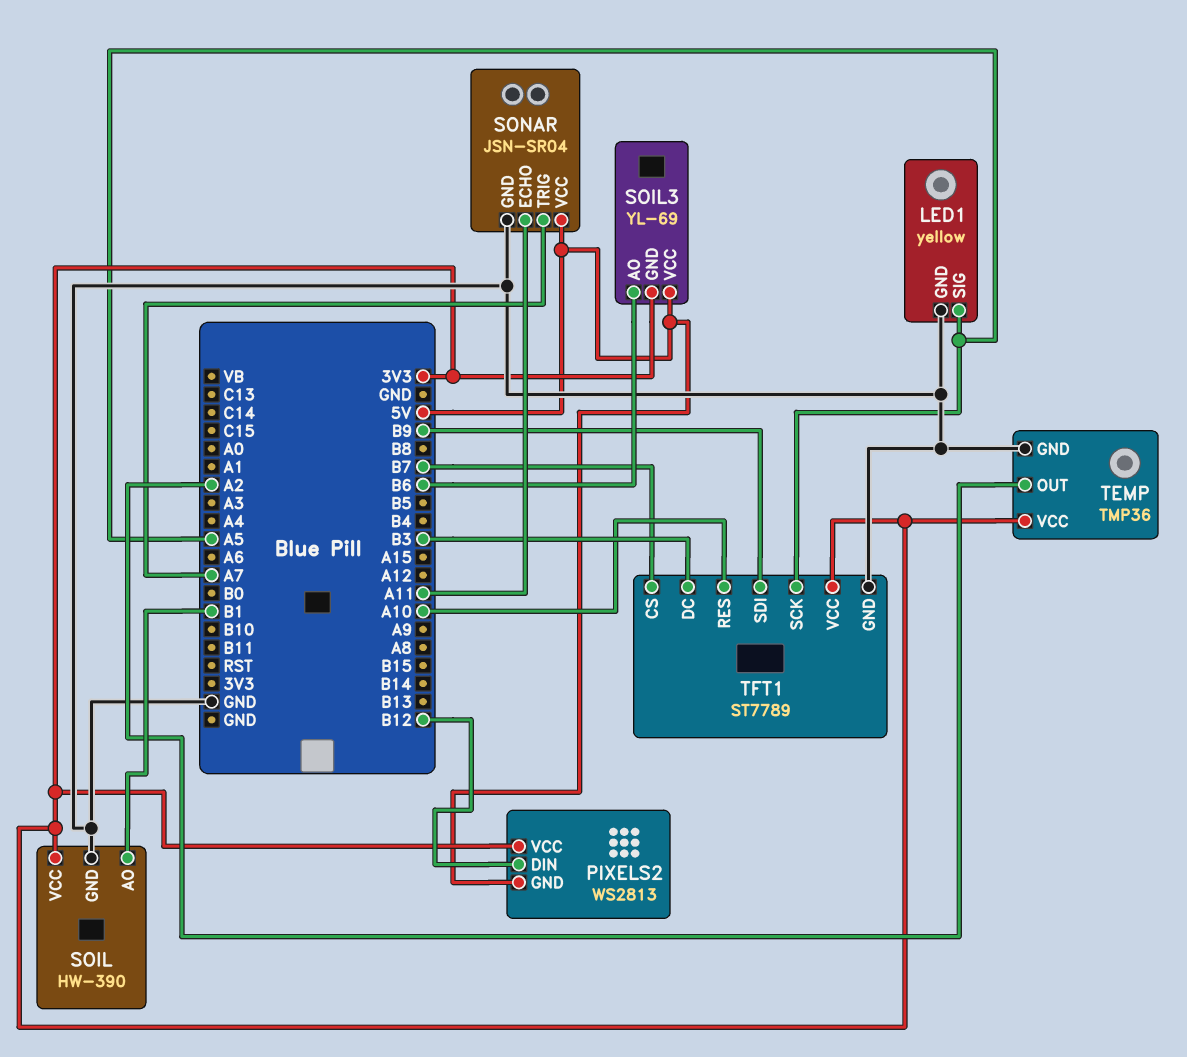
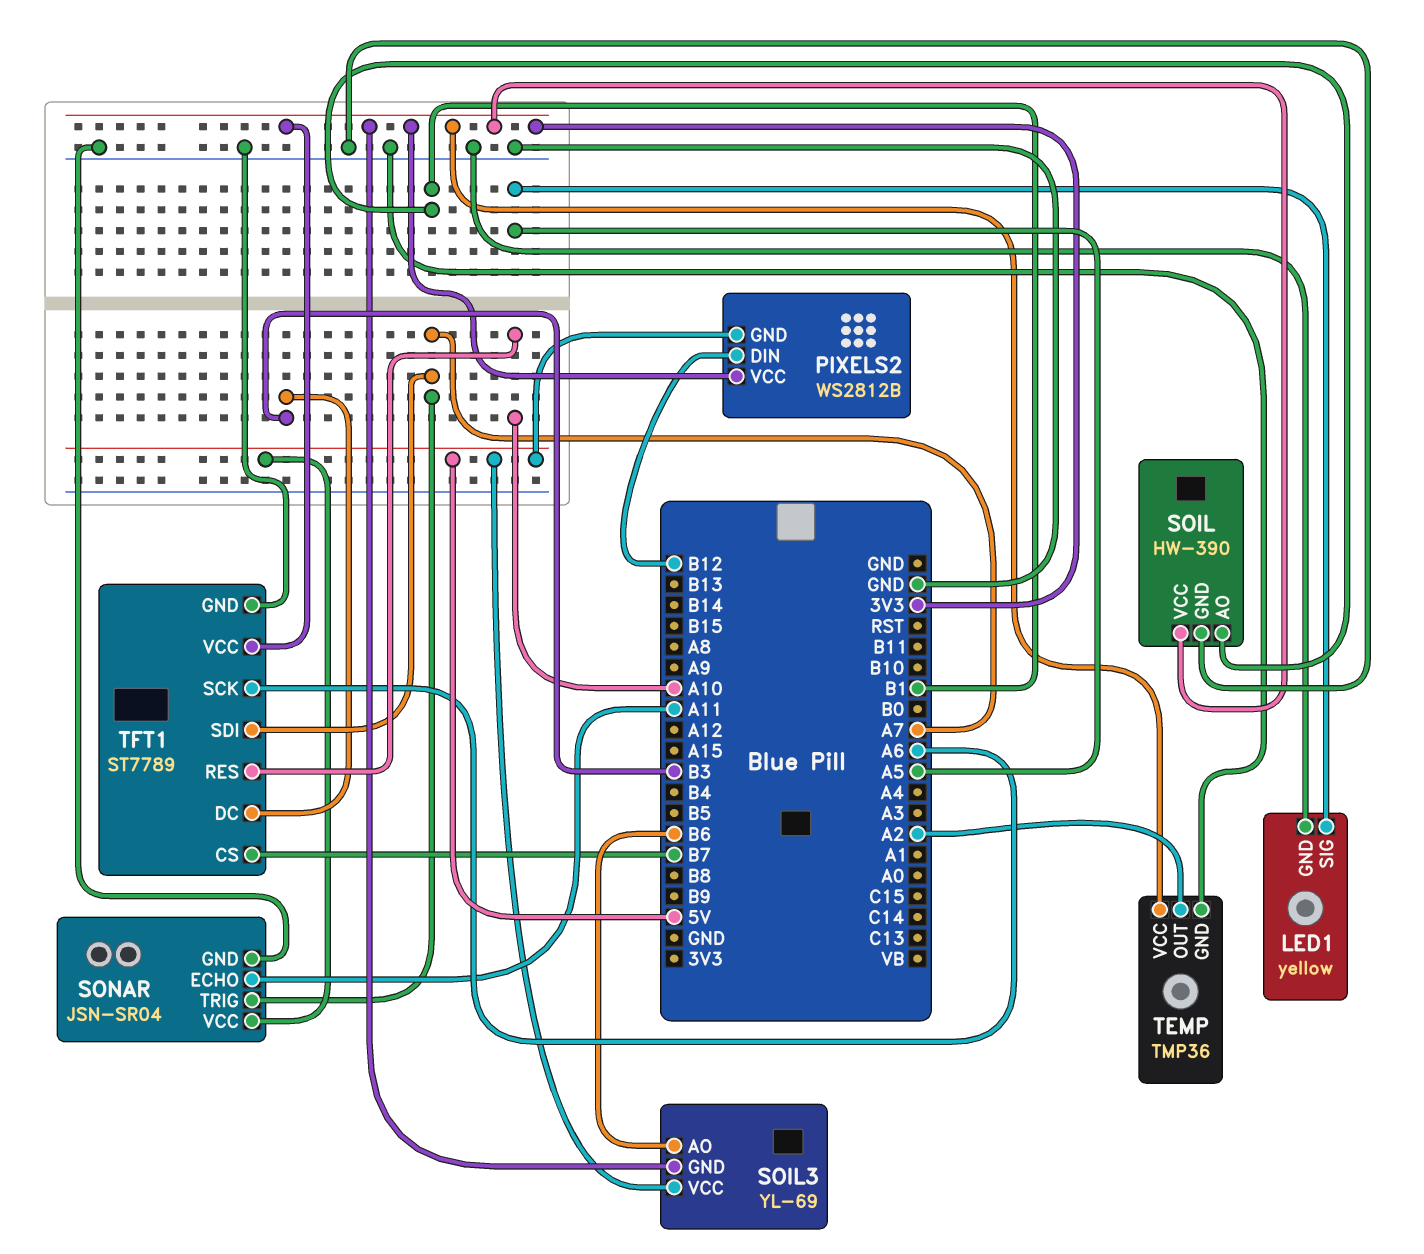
PIXELS2: WS2813 -> WS2812B
TFT1 pin SCK: A5 -> A6
TFT1 pin SDI: B9 -> A7

